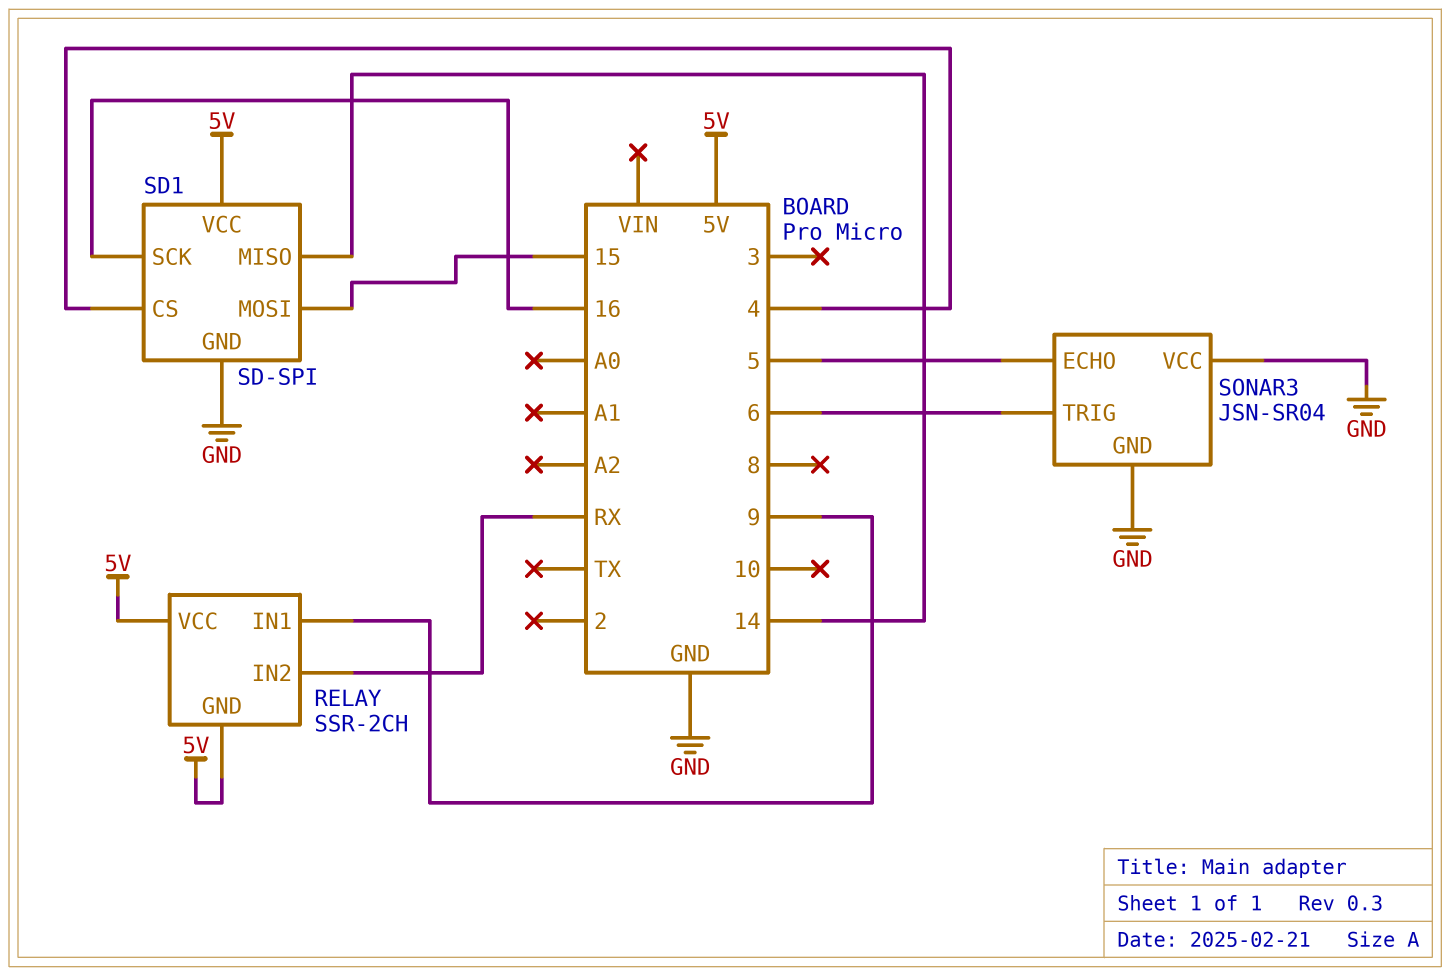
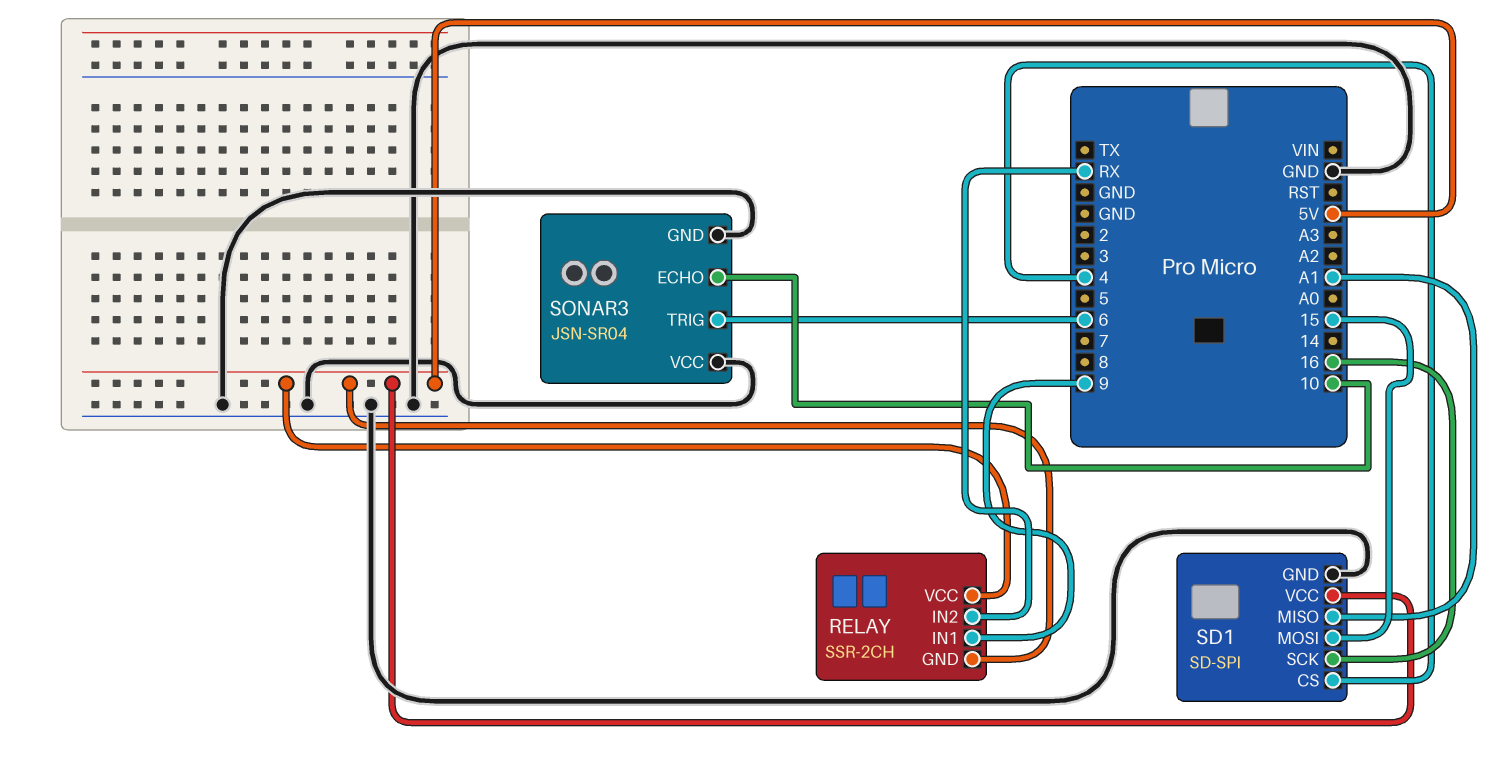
SD1 pin MISO: 14 -> A1
SONAR3 pin ECHO: 5 -> 10

